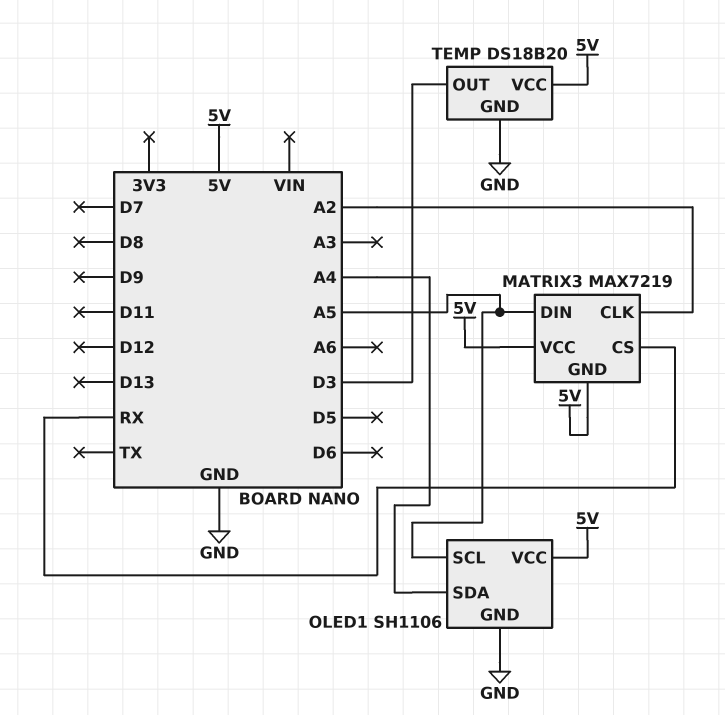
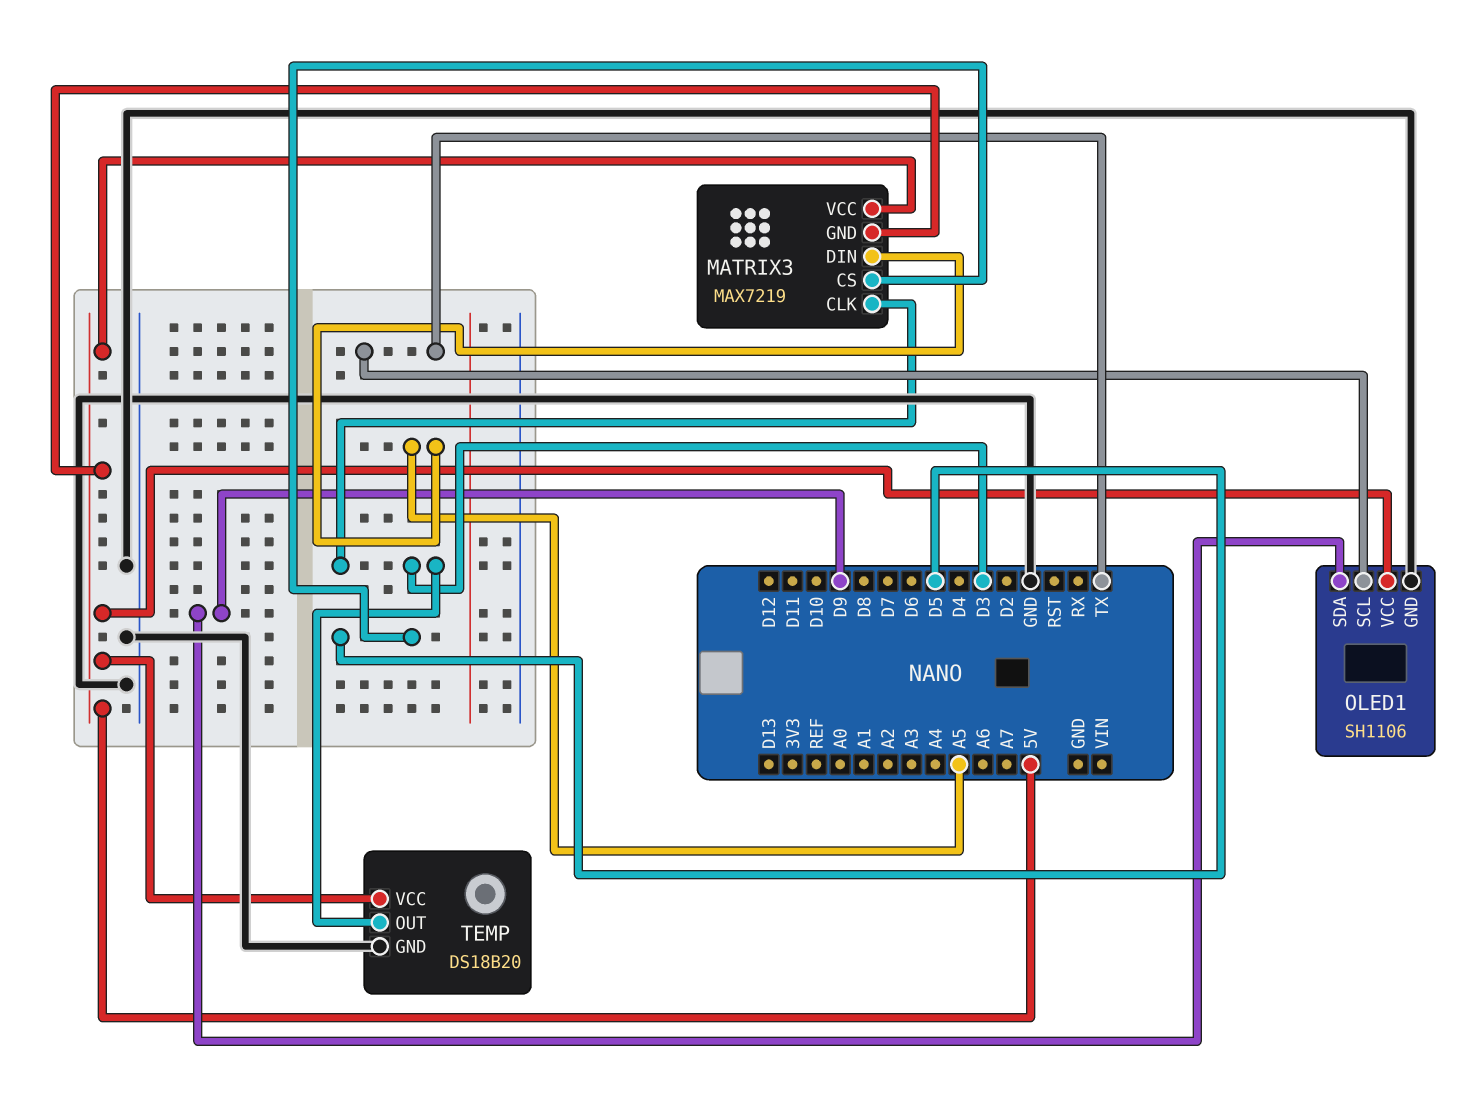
MATRIX3 pin CLK: A2 -> D3
MATRIX3 pin CS: RX -> D5
OLED1 pin SCL: A5 -> TX
OLED1 pin SDA: A4 -> D9

